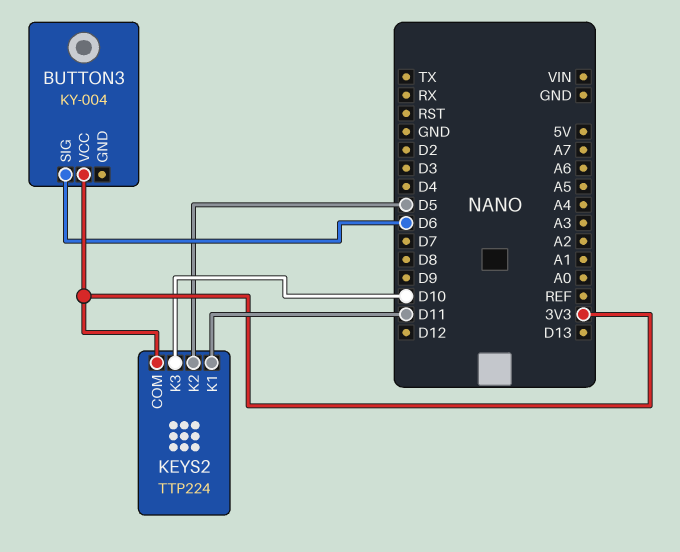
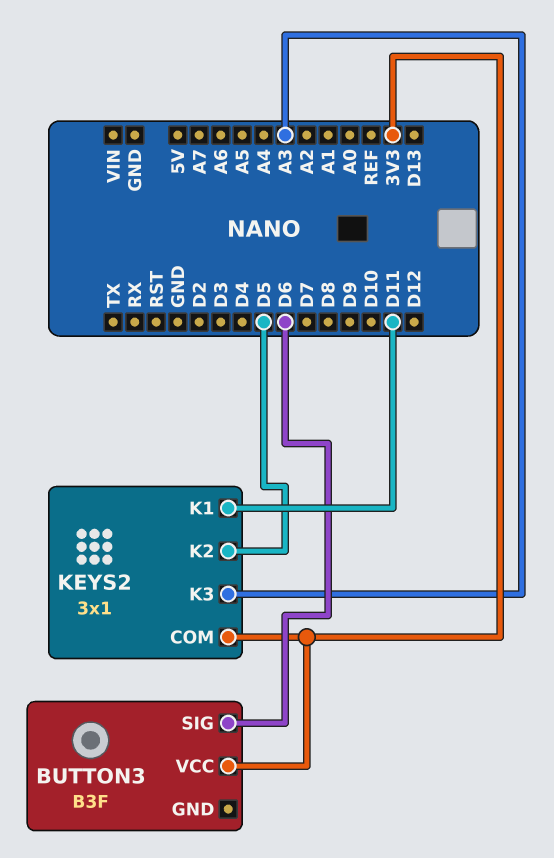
BUTTON3: KY-004 -> B3F
KEYS2: TTP224 -> 3x1
KEYS2 pin K3: D10 -> A3

